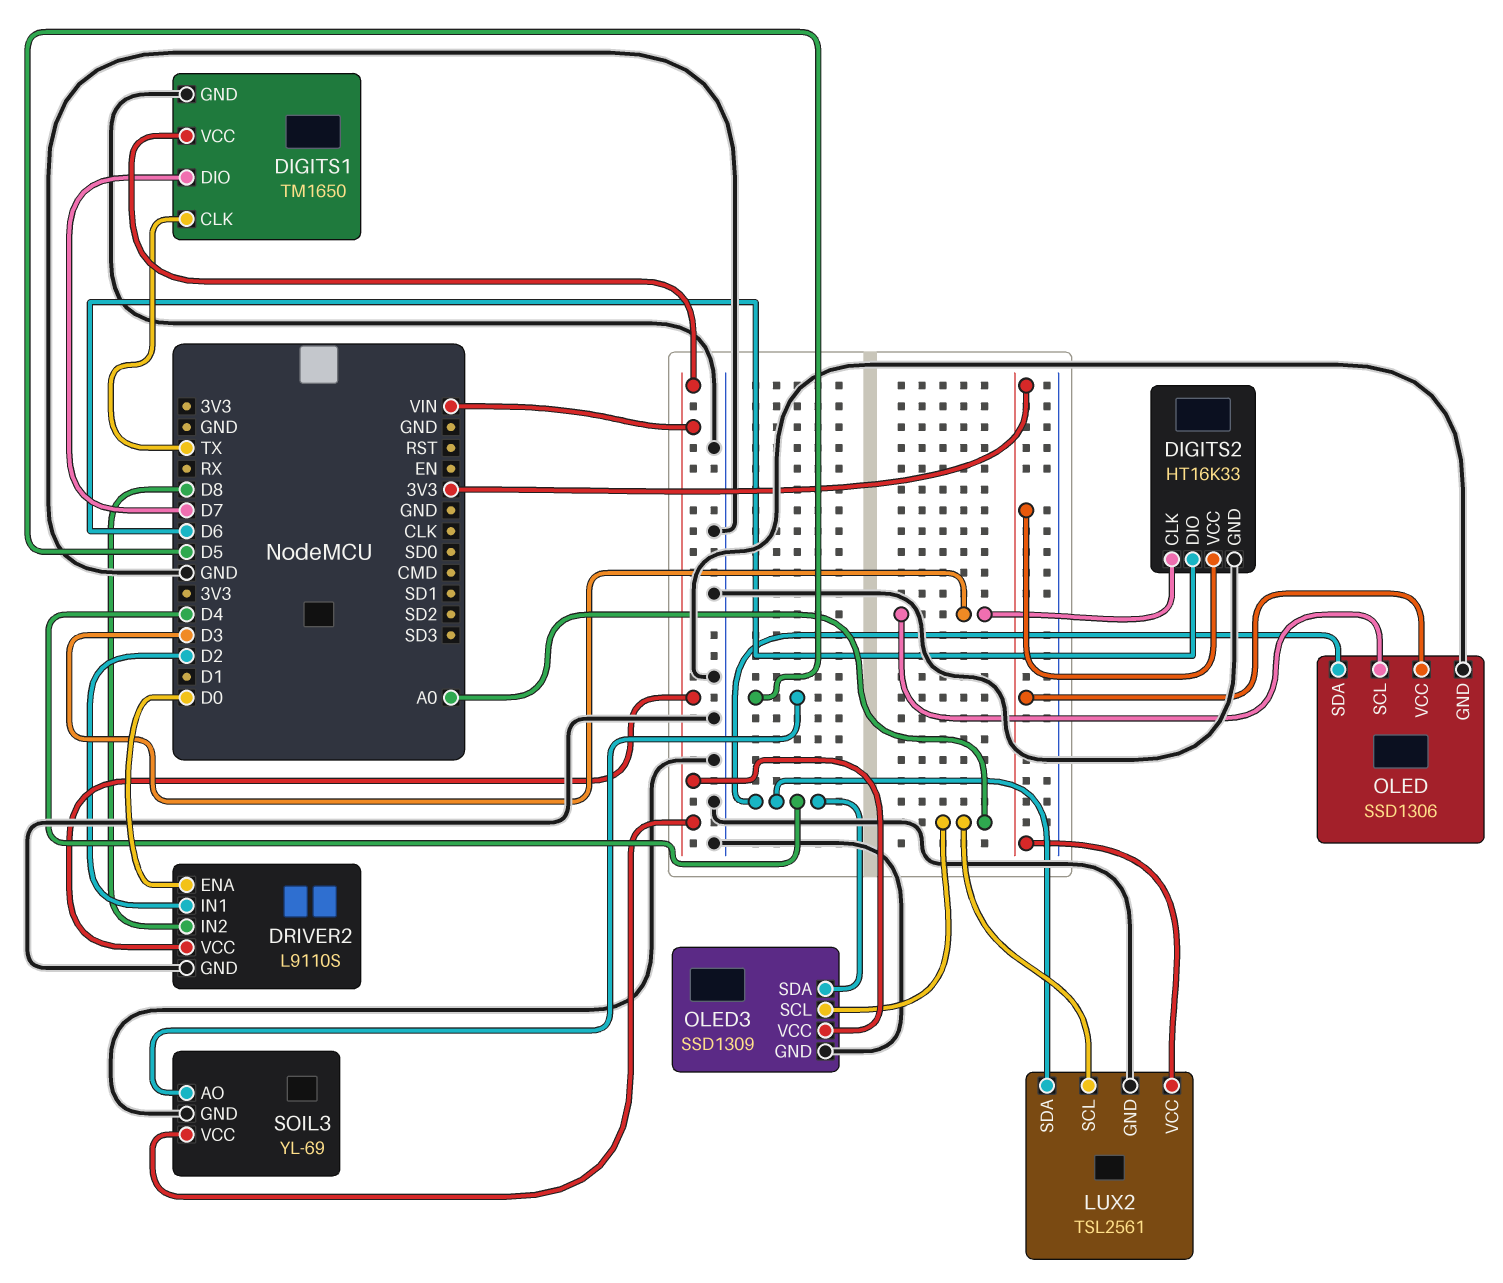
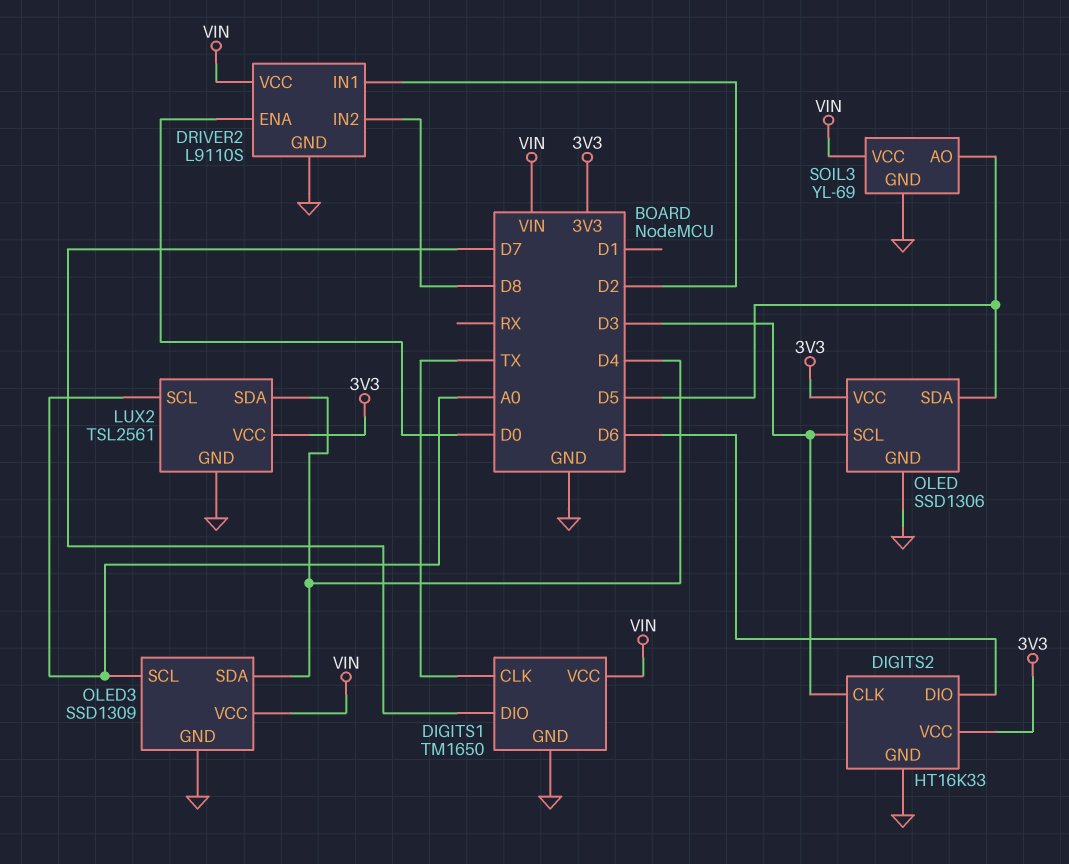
OLED pin SDA: D4 -> D5

